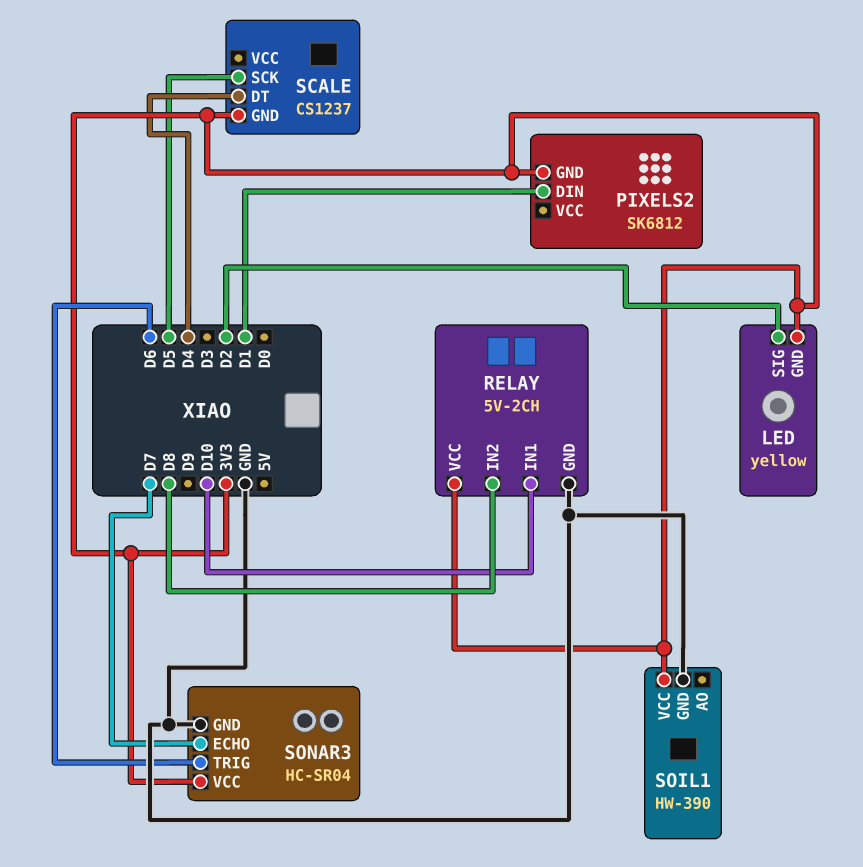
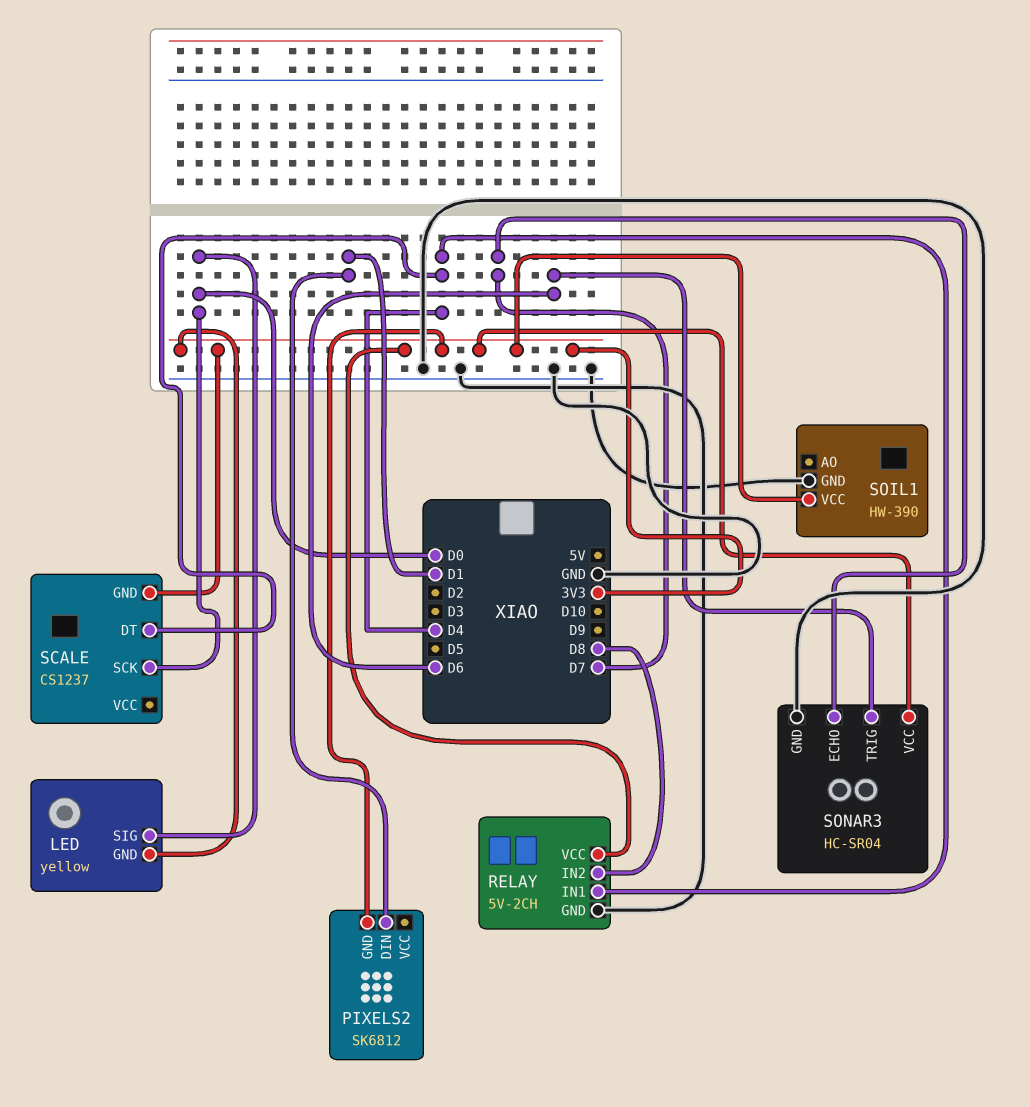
LED pin SIG: D2 -> D0
RELAY pin IN1: D10 -> D4
SCALE pin SCK: D5 -> D0

